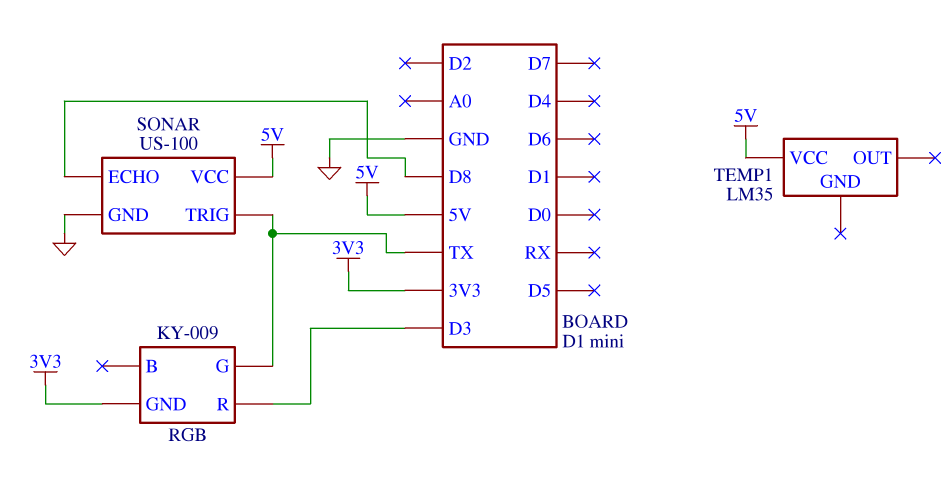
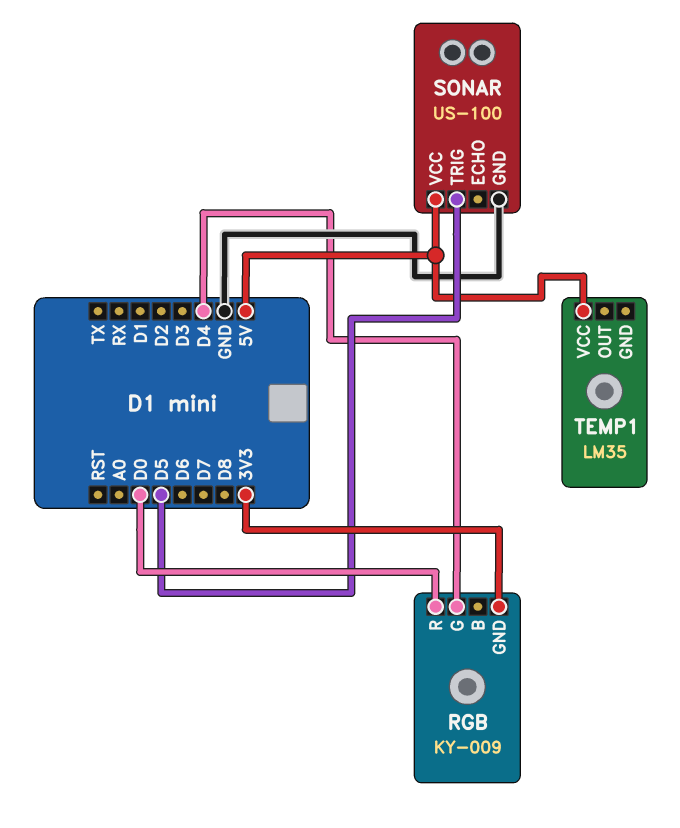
RGB pin G: TX -> D4
RGB pin R: D3 -> D0
SONAR pin ECHO: D8 -> none
SONAR pin TRIG: TX -> D5

